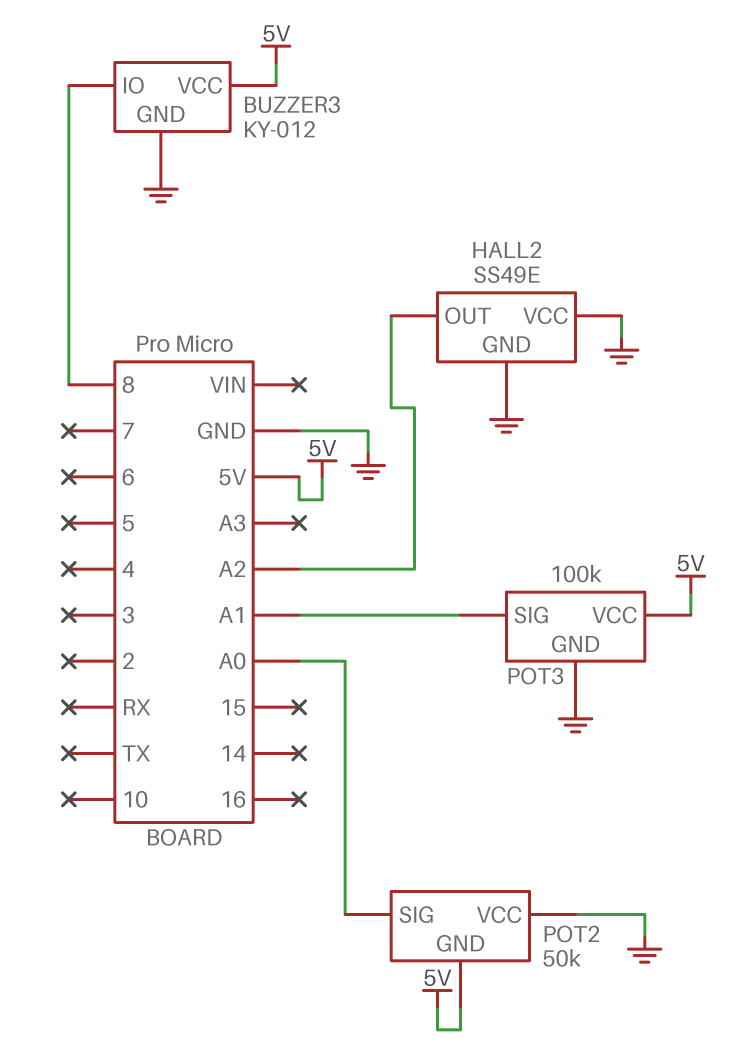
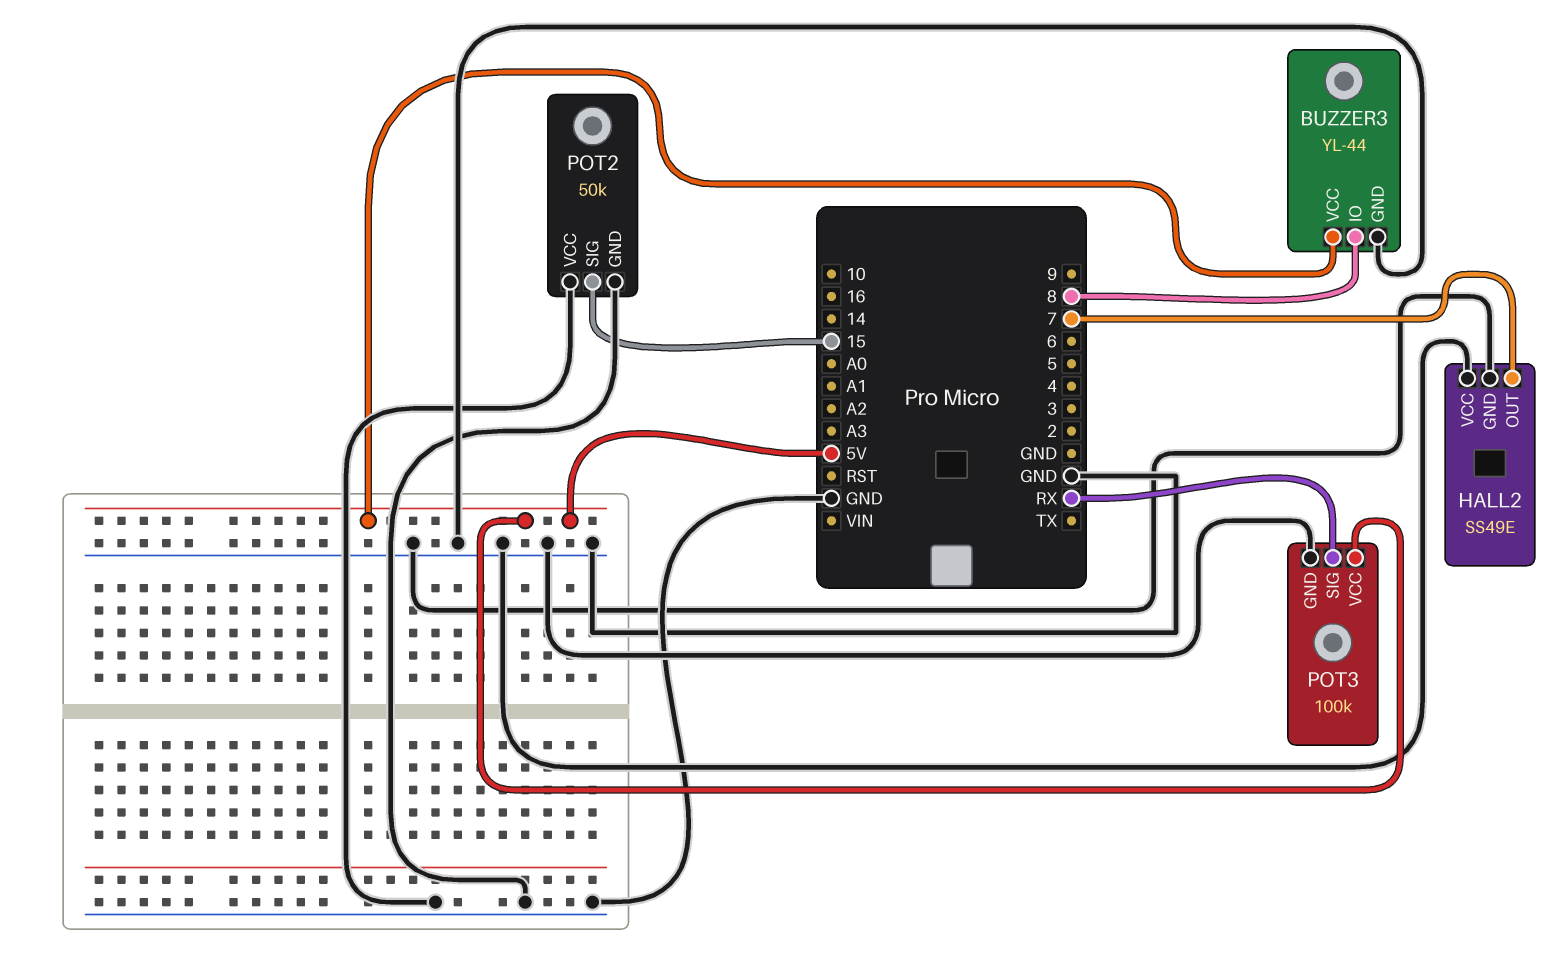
BUZZER3: KY-012 -> YL-44
HALL2 pin OUT: A2 -> 7
POT2 pin GND: 5V -> GND
POT2 pin SIG: A0 -> 15
POT3 pin SIG: A1 -> RX

